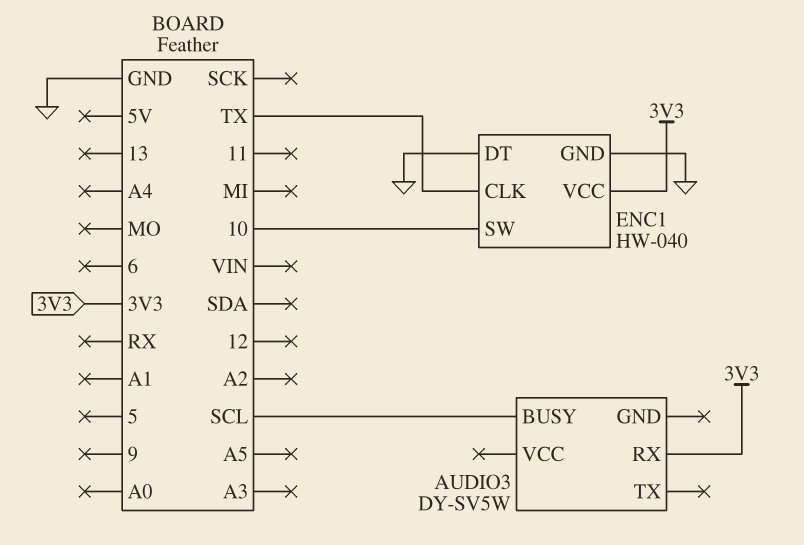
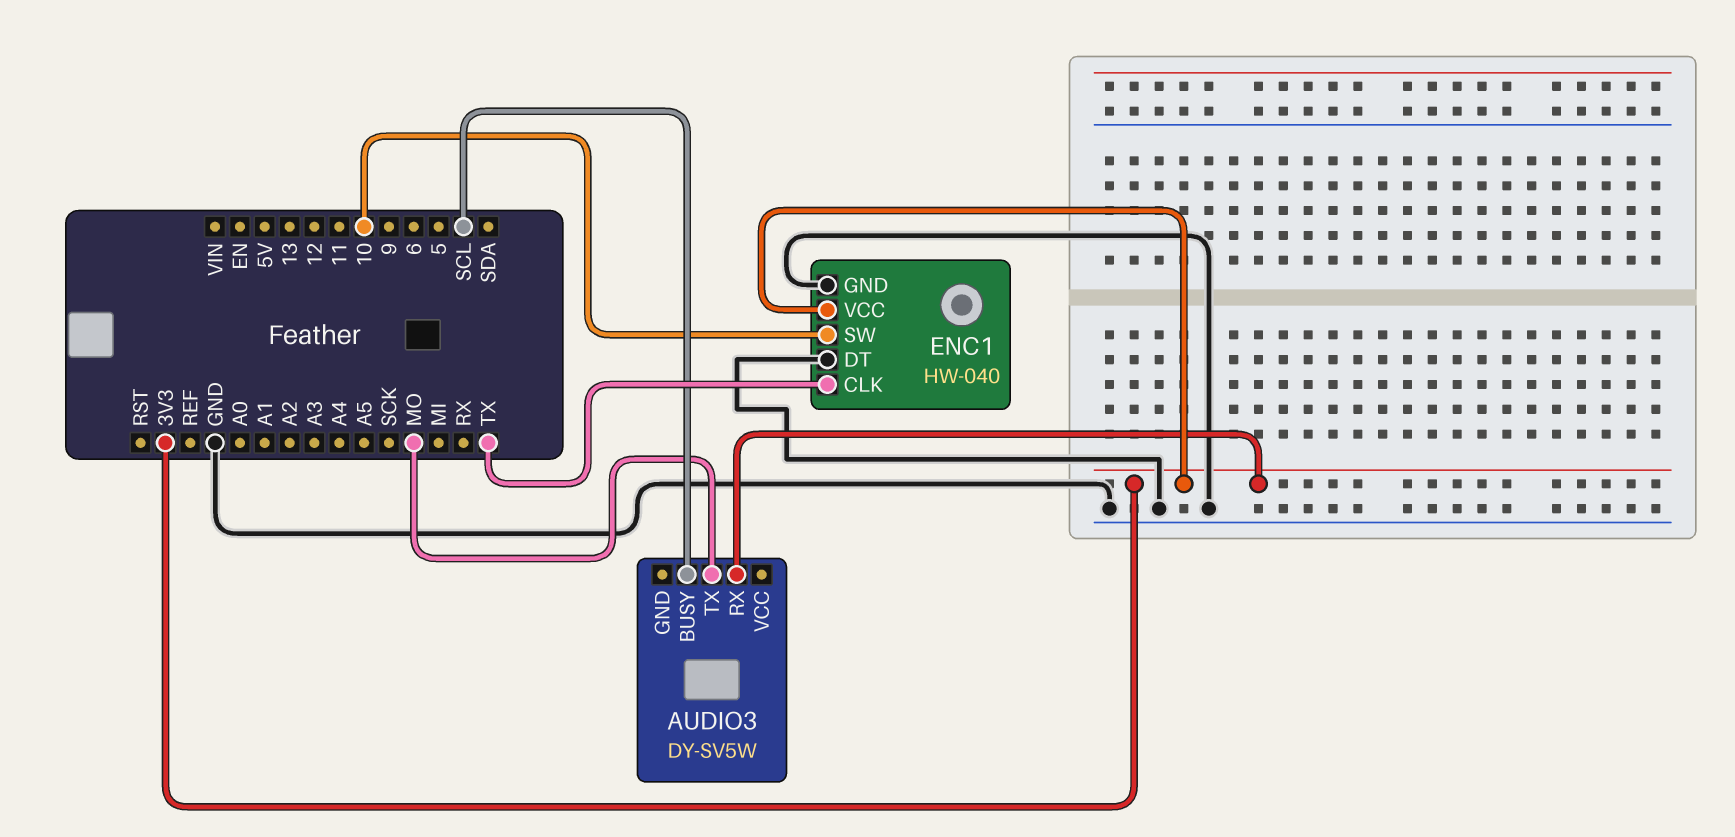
AUDIO3 pin TX: none -> MO

